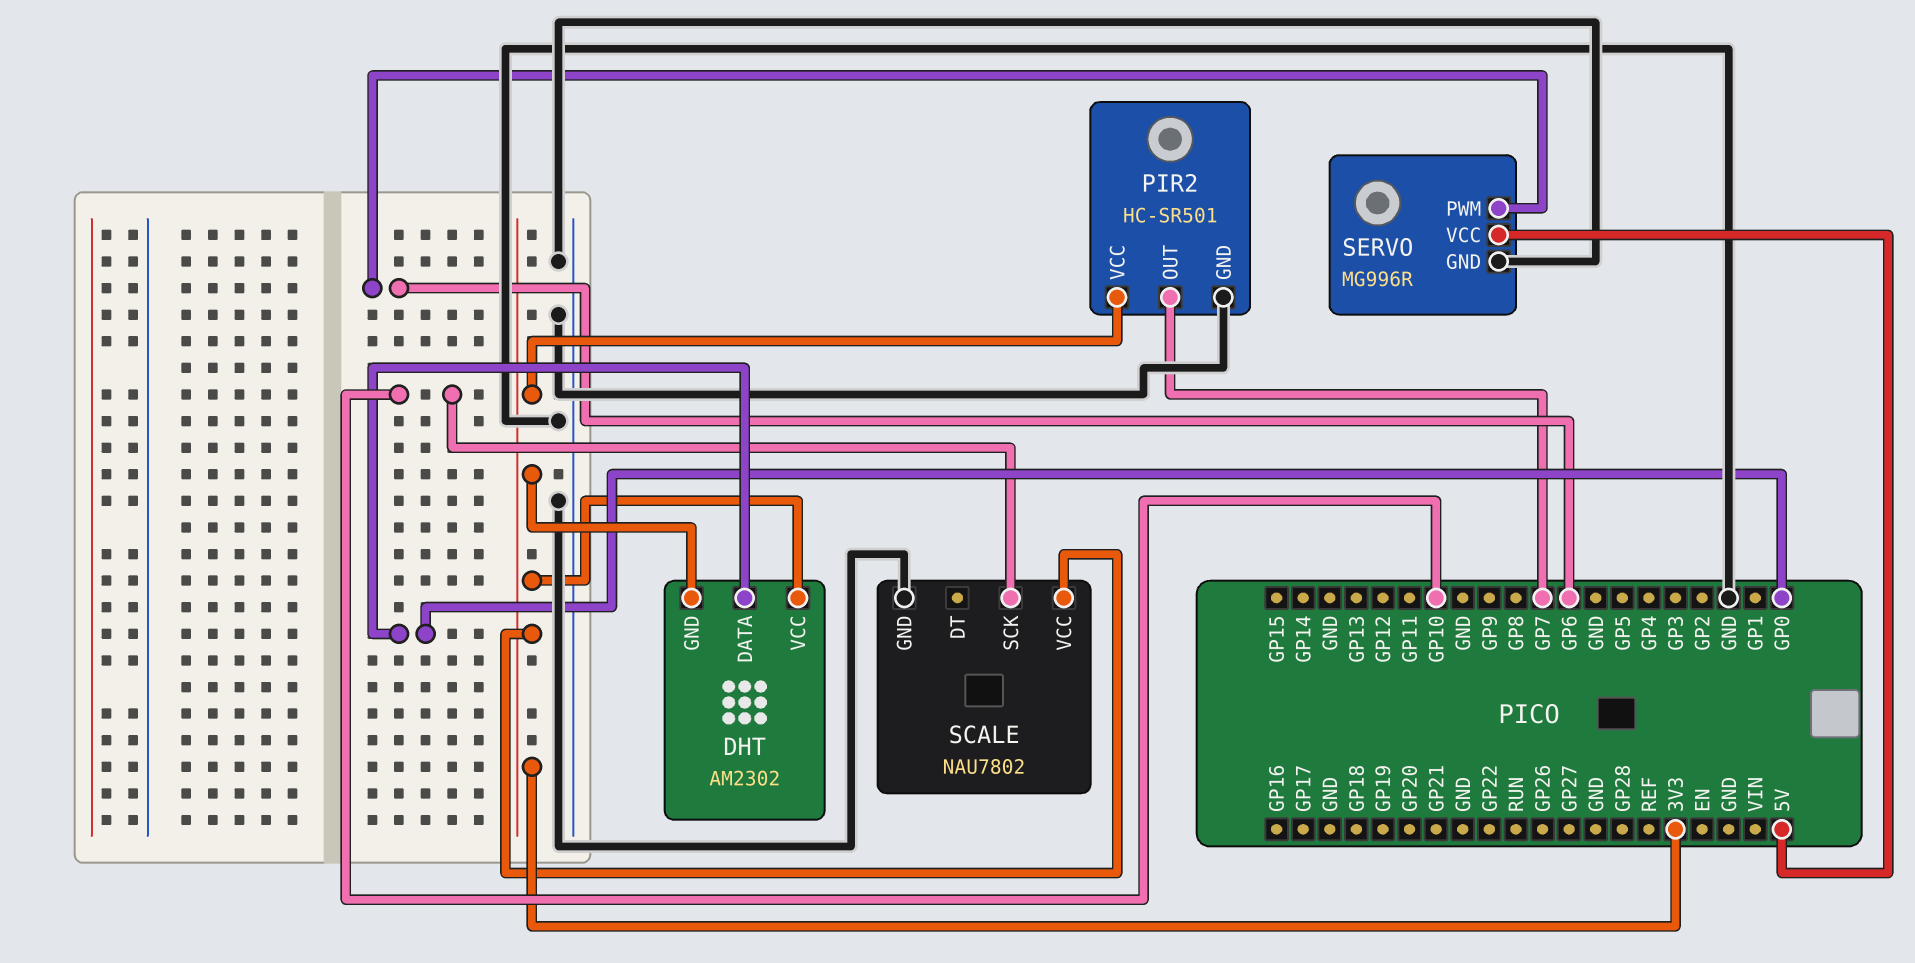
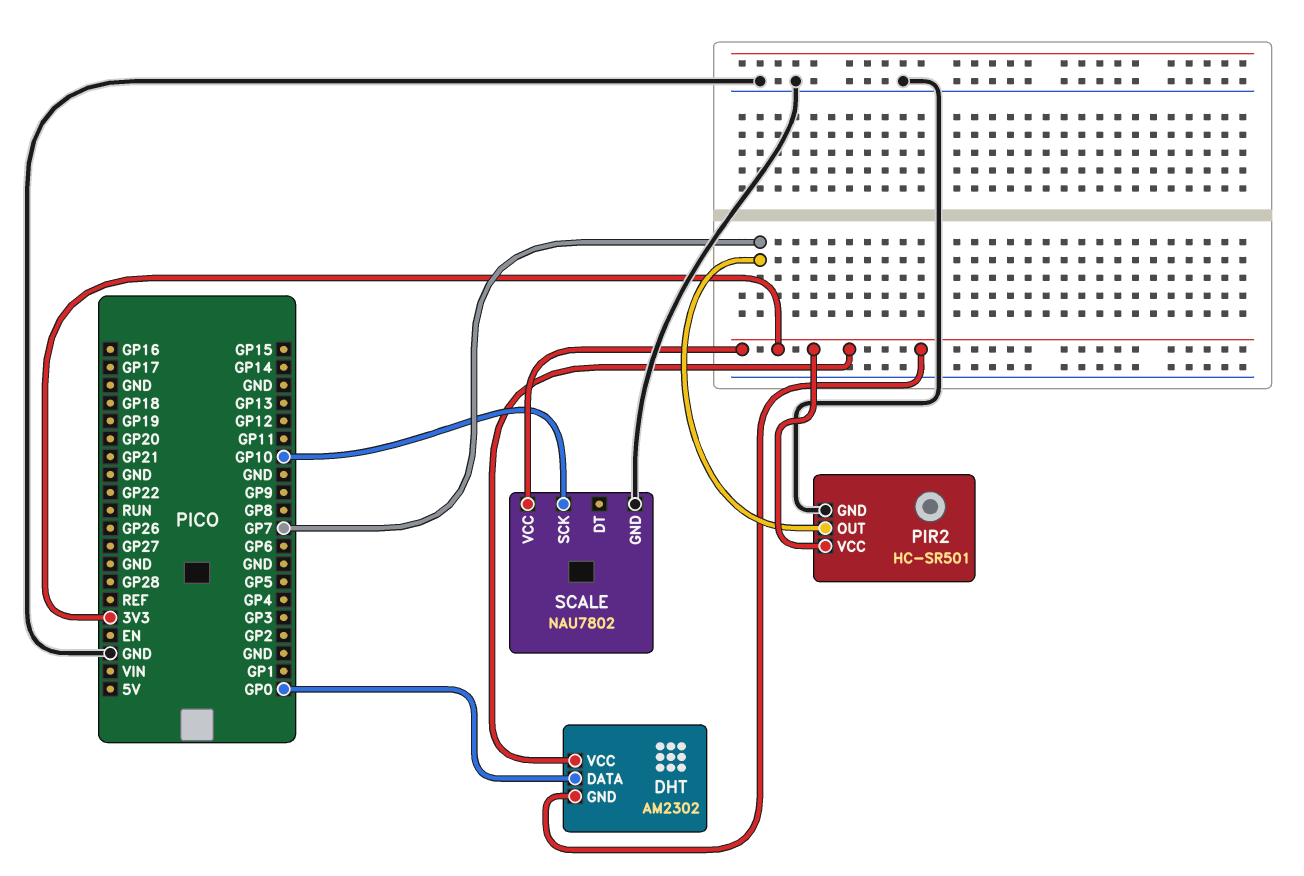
SERVO: MG996R -> none
SERVO pin GND: GND -> none
SERVO pin PWM: GP6 -> none
SERVO pin VCC: 5V -> none

